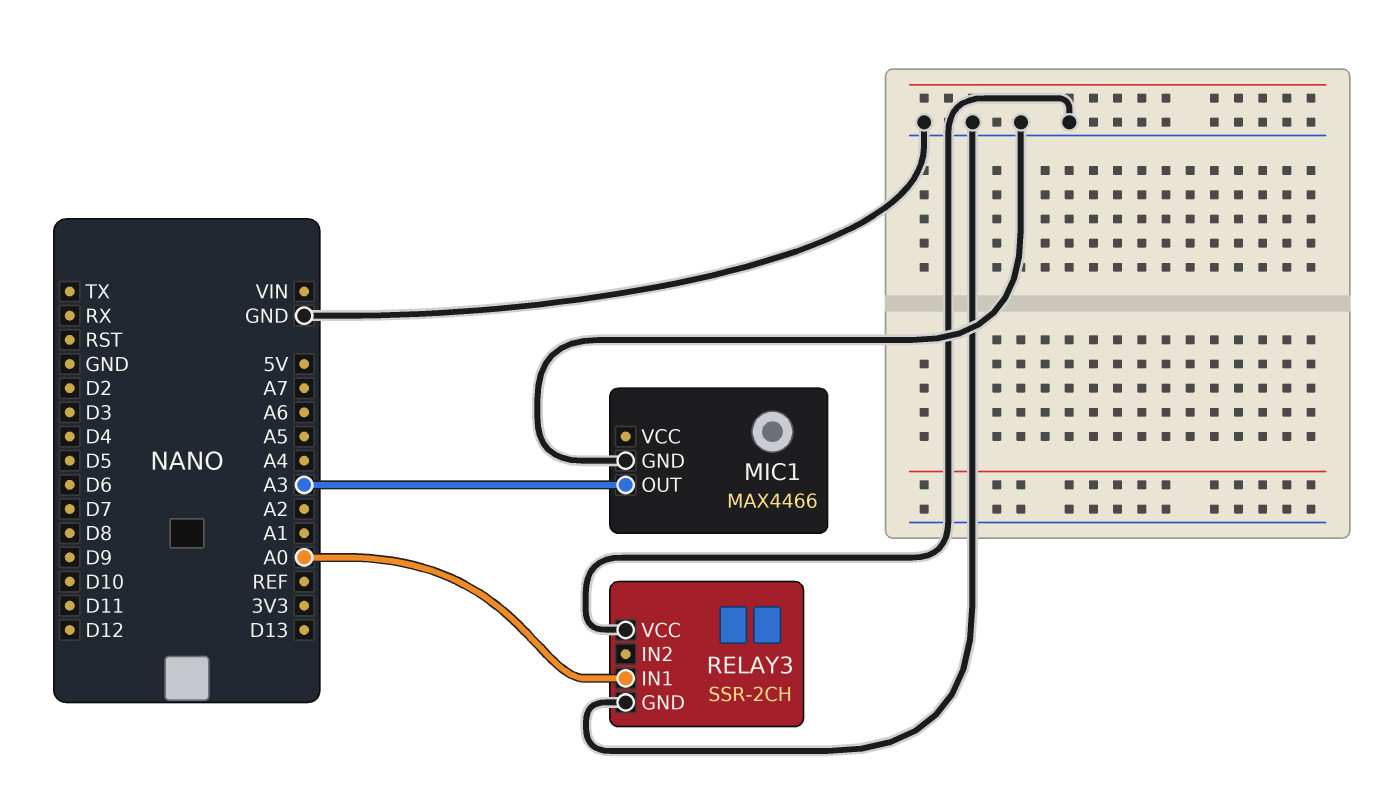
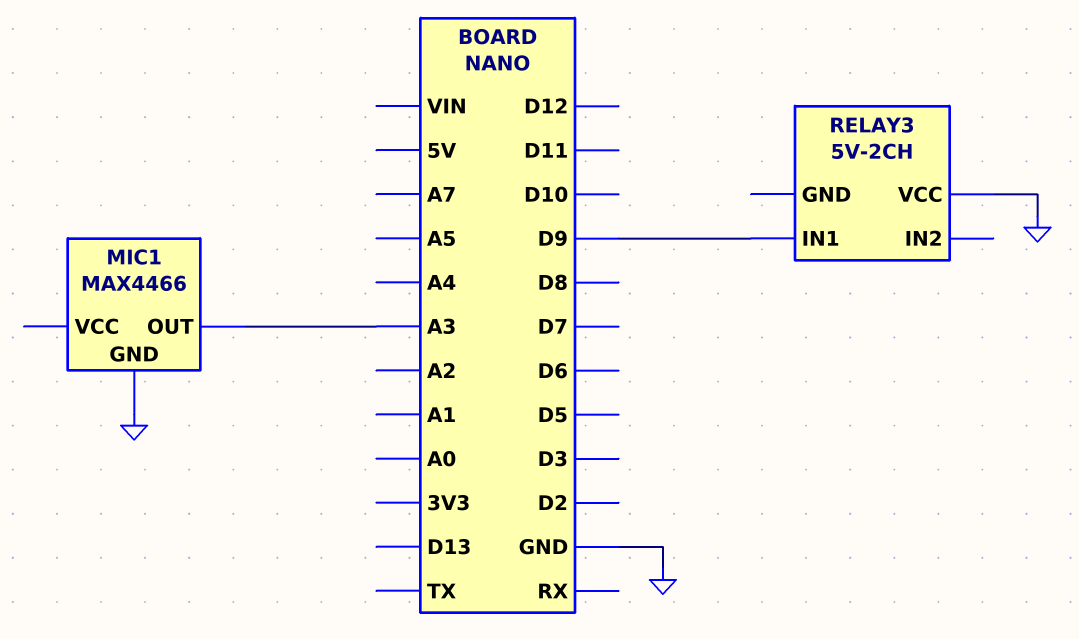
RELAY3: SSR-2CH -> 5V-2CH
RELAY3 pin GND: GND -> none
RELAY3 pin IN1: A0 -> D9

